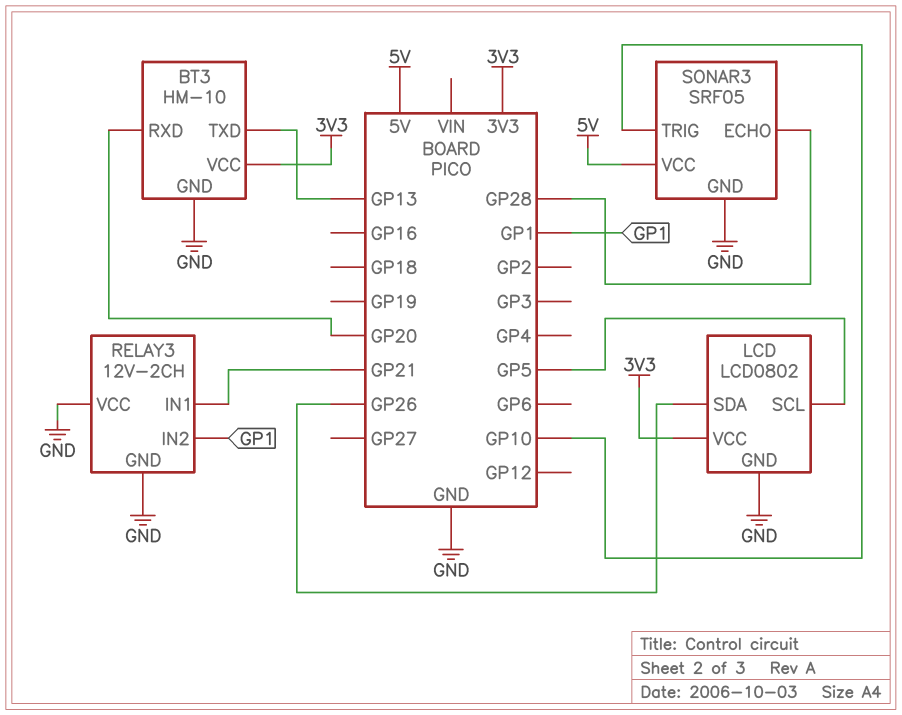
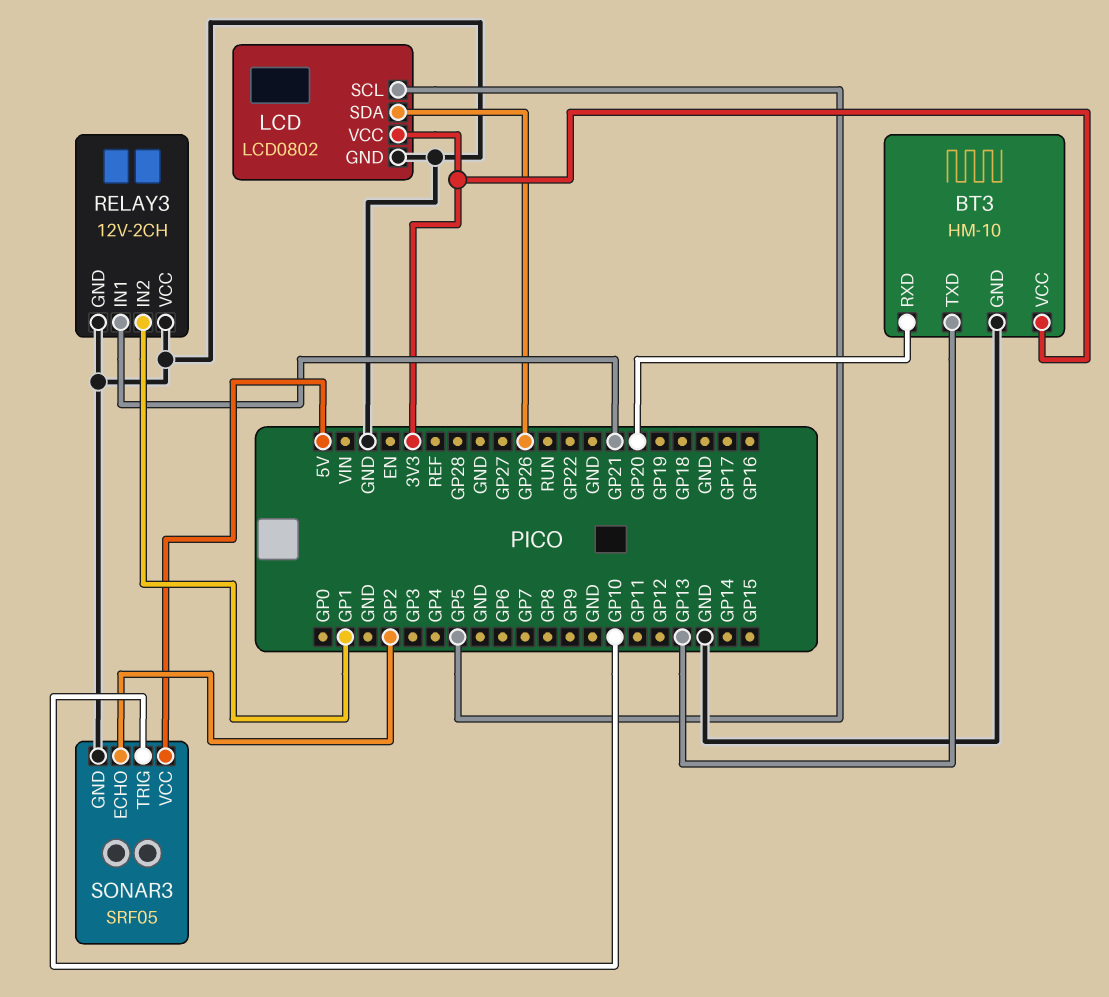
SONAR3 pin ECHO: GP28 -> GP2

